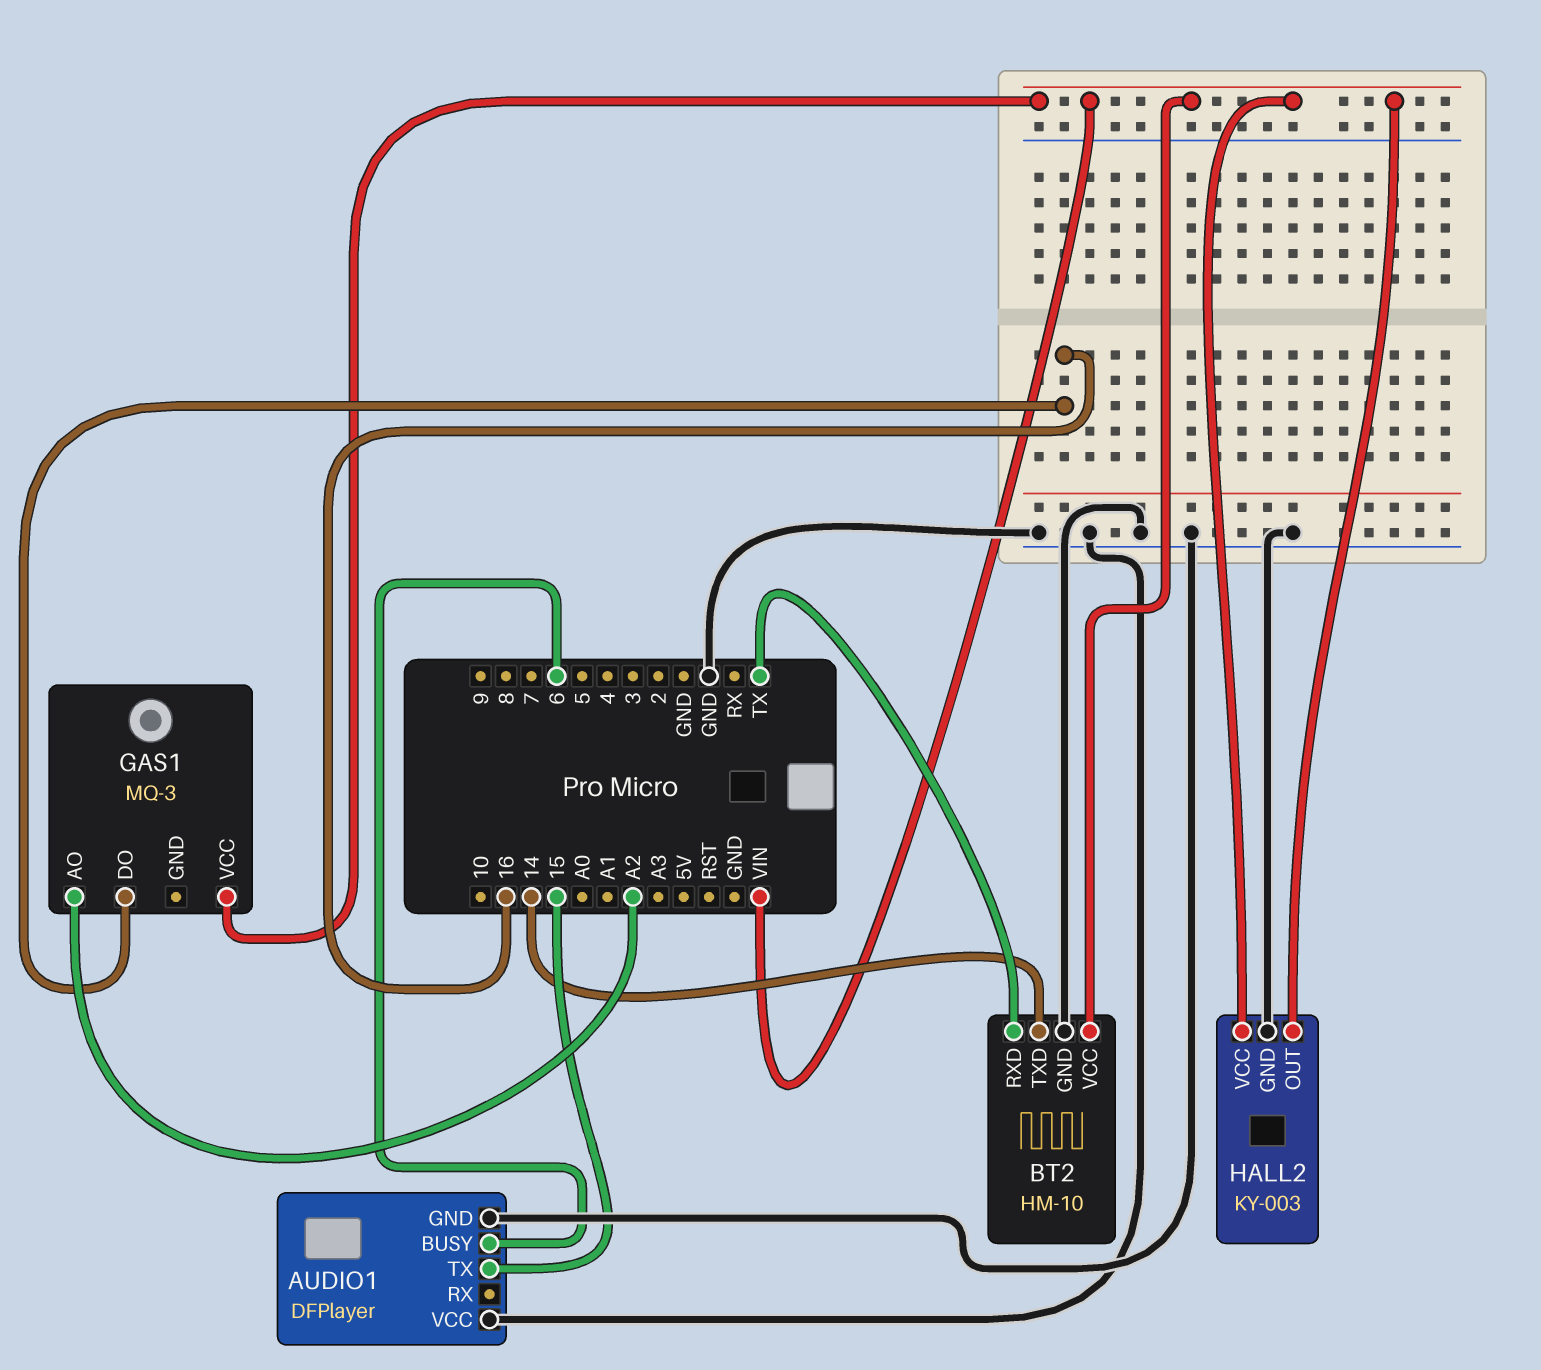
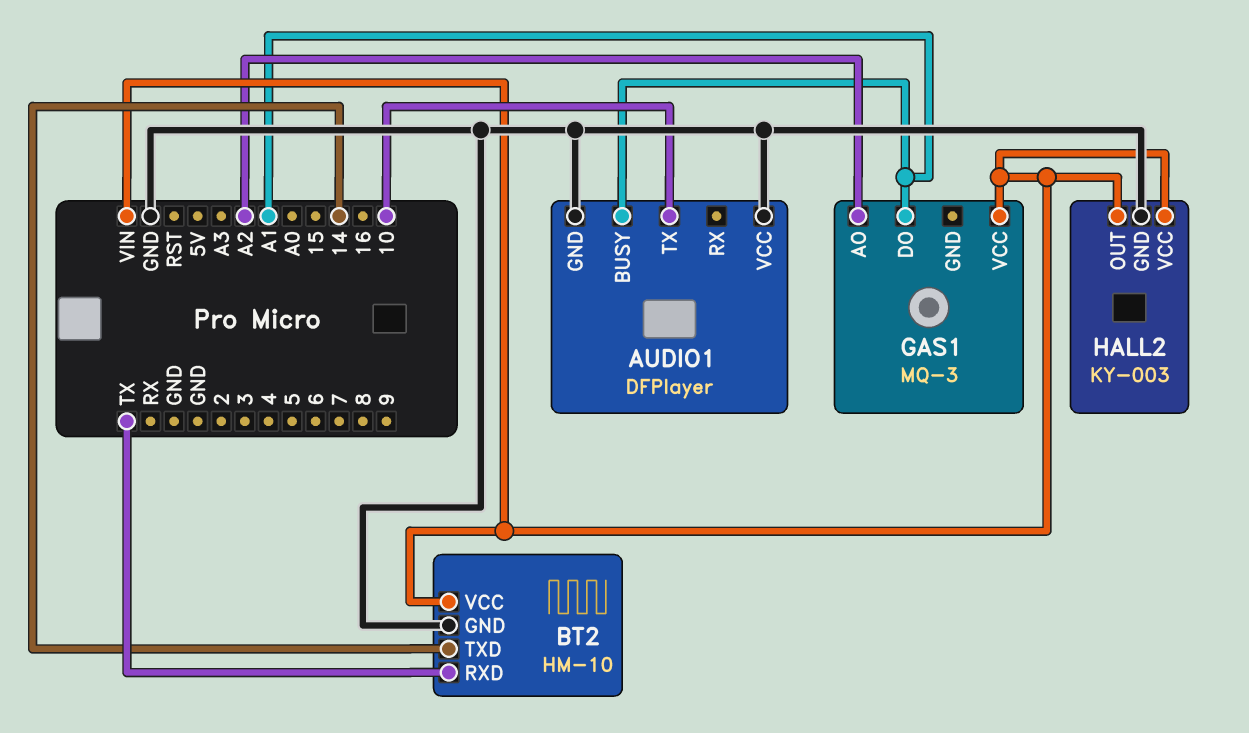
AUDIO1 pin BUSY: 6 -> A1
AUDIO1 pin TX: 15 -> 10
GAS1 pin DO: 16 -> A1

